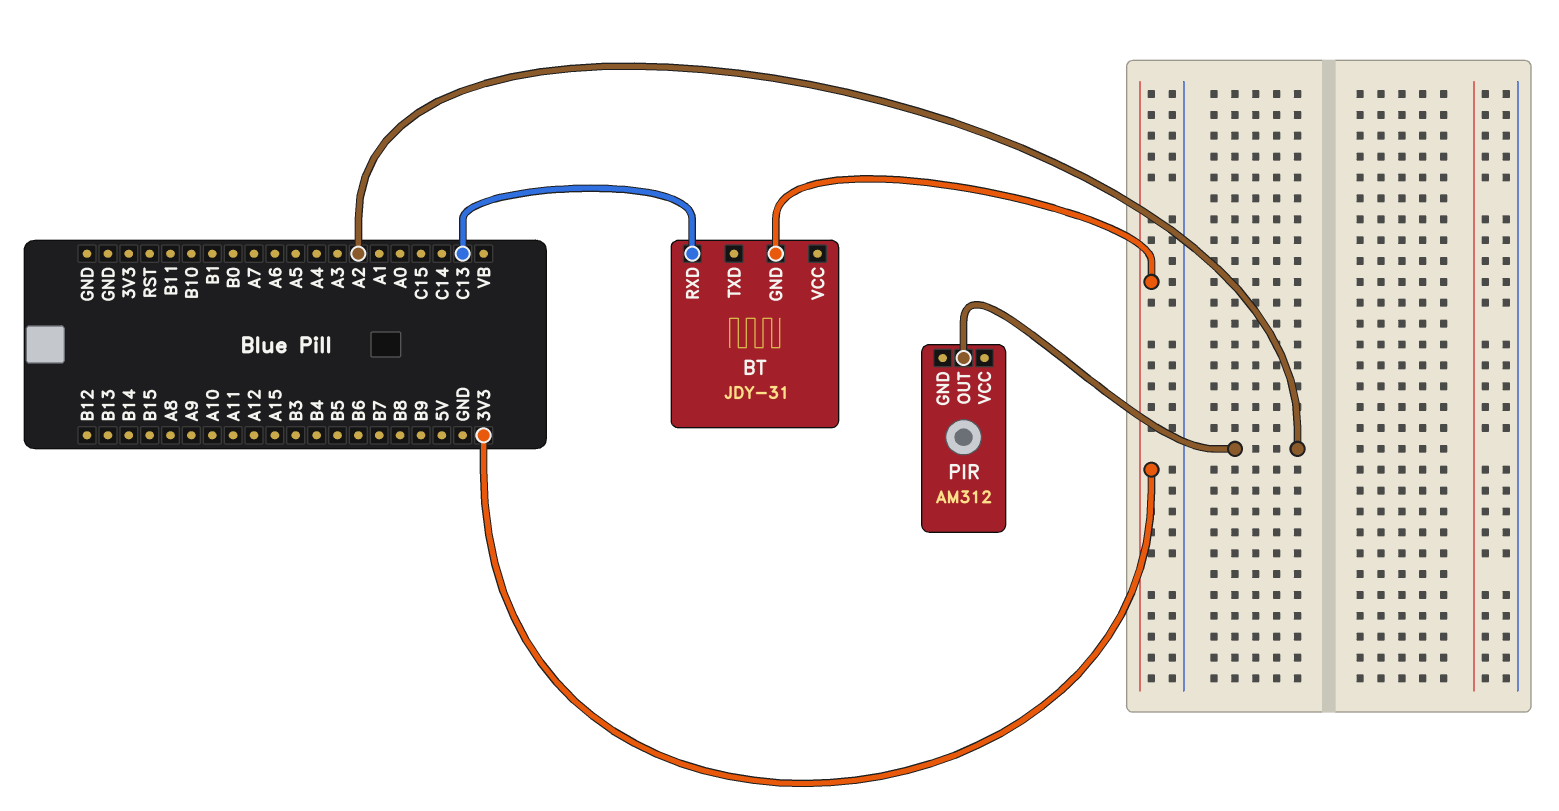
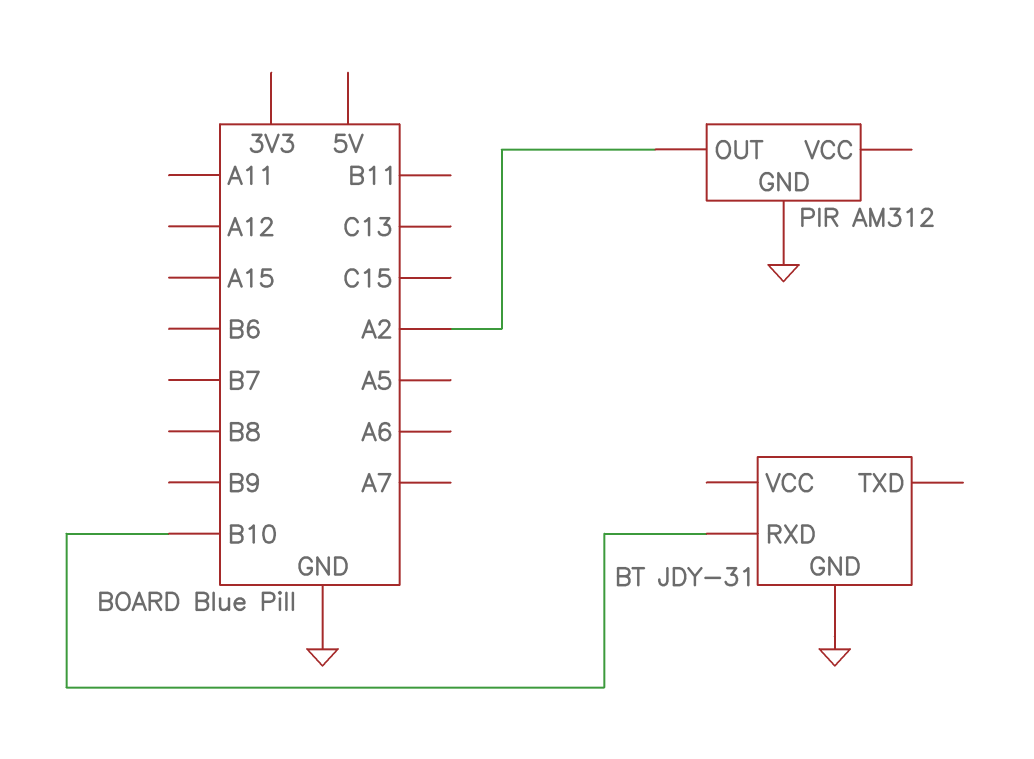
BT pin GND: 3V3 -> GND
BT pin RXD: C13 -> B10
PIR pin GND: none -> GND

